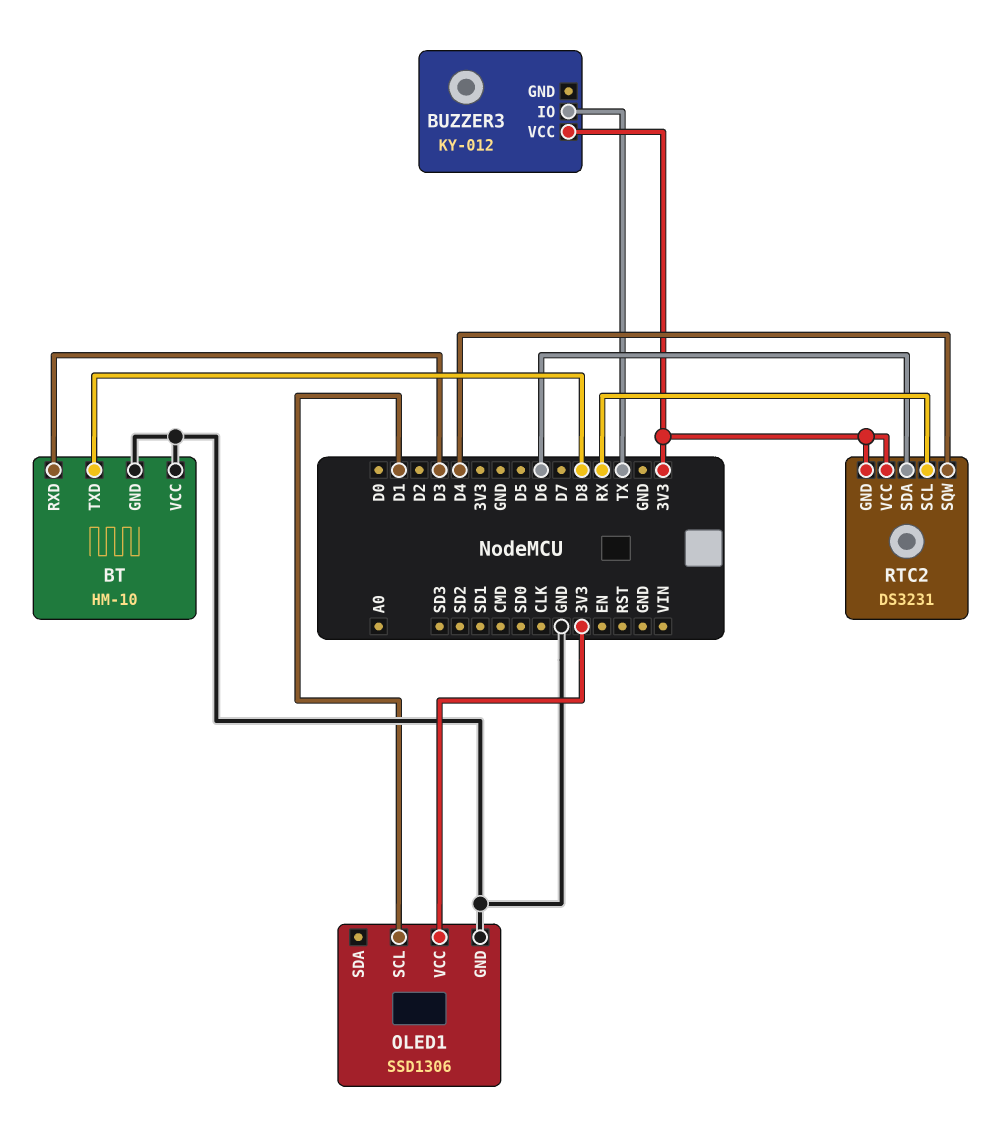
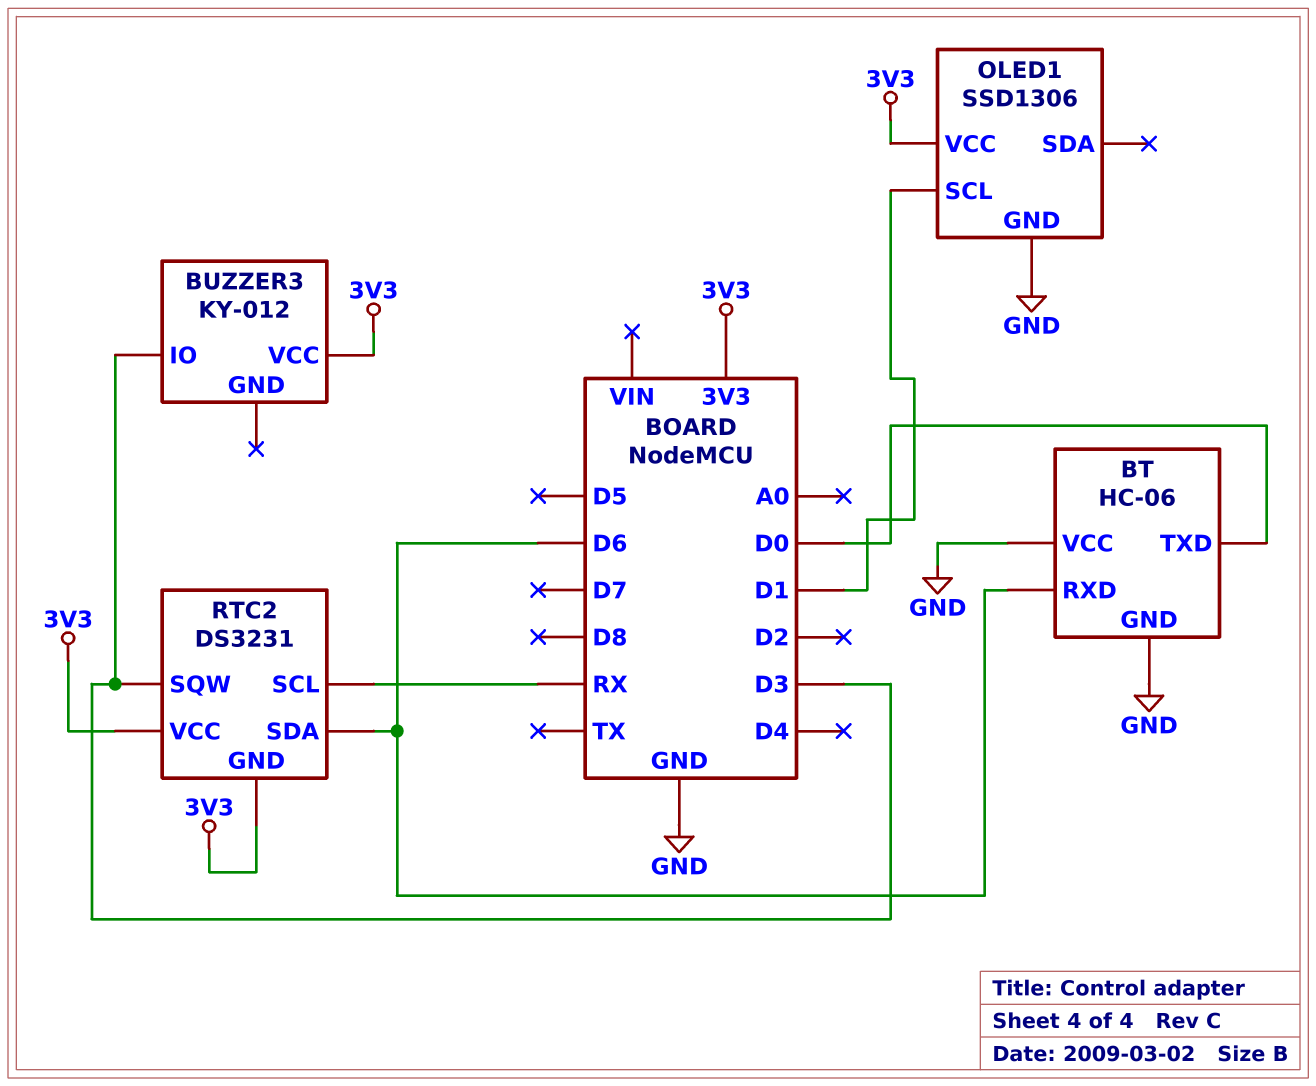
BT: HM-10 -> HC-06
BT pin RXD: D3 -> D6
BT pin TXD: D8 -> D0
BUZZER3 pin IO: TX -> D3
RTC2 pin SQW: D4 -> D3

